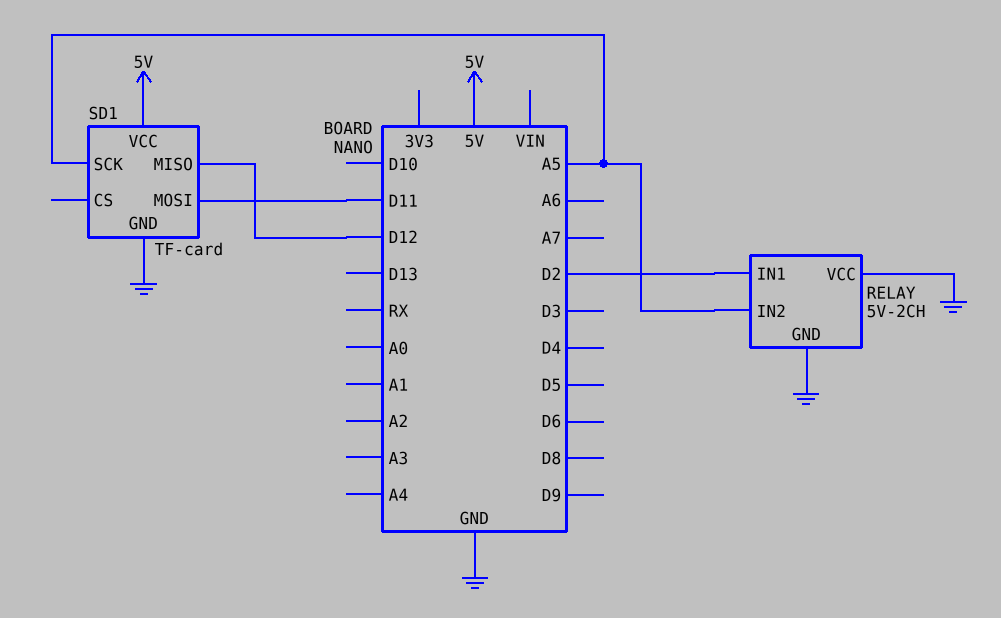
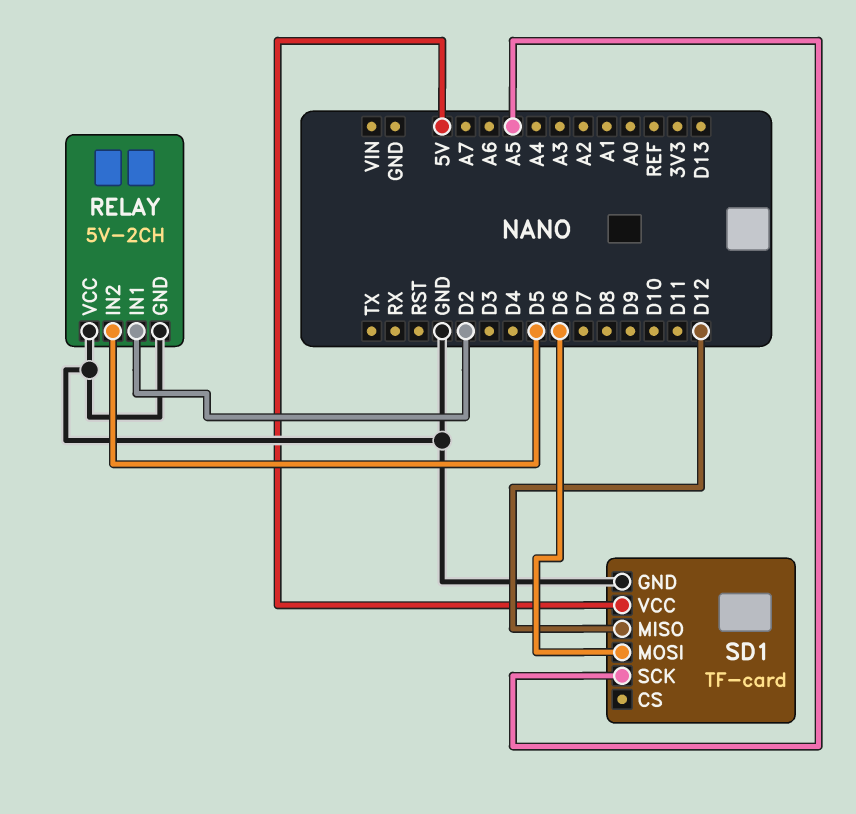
RELAY pin IN2: A5 -> D5
SD1 pin MOSI: D11 -> D6

